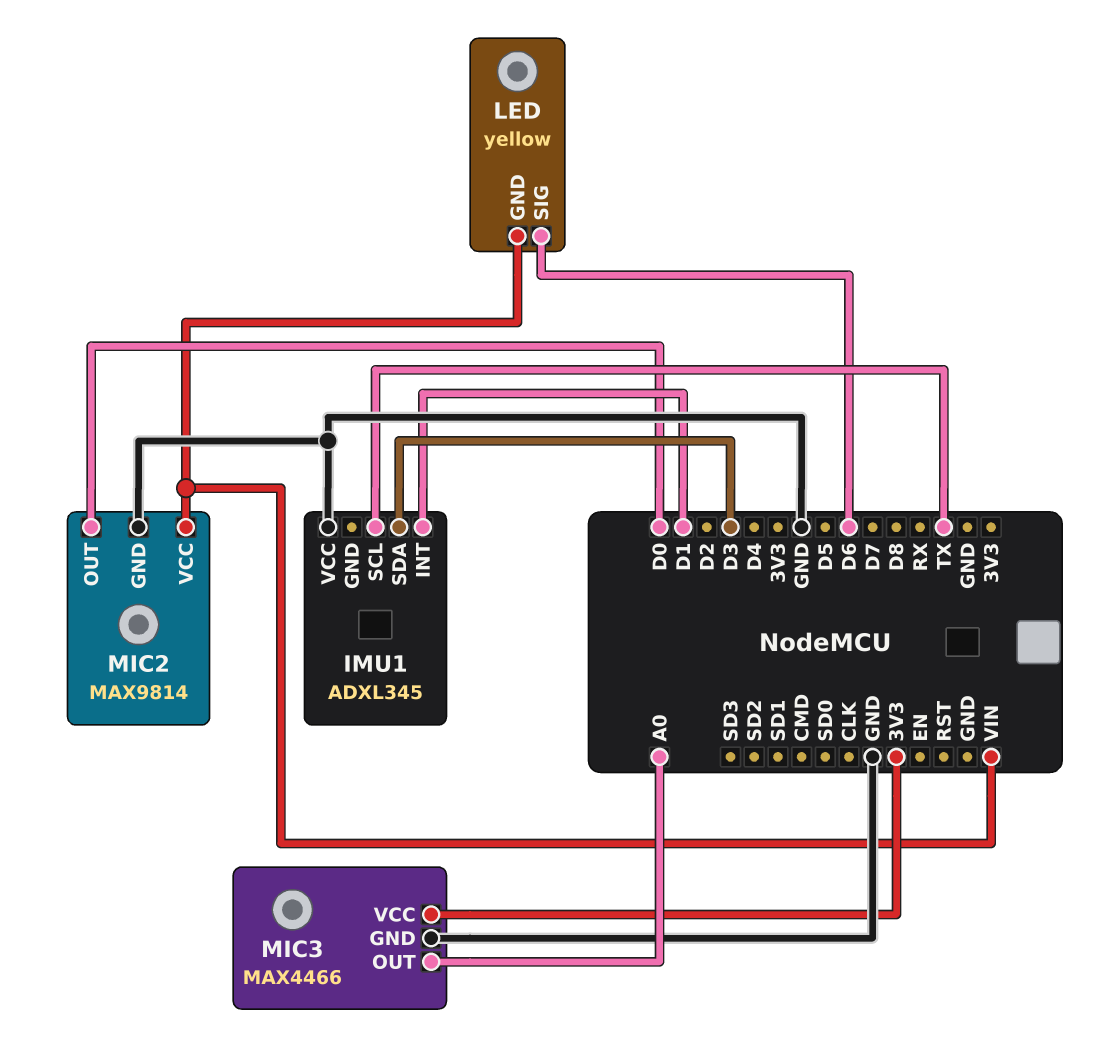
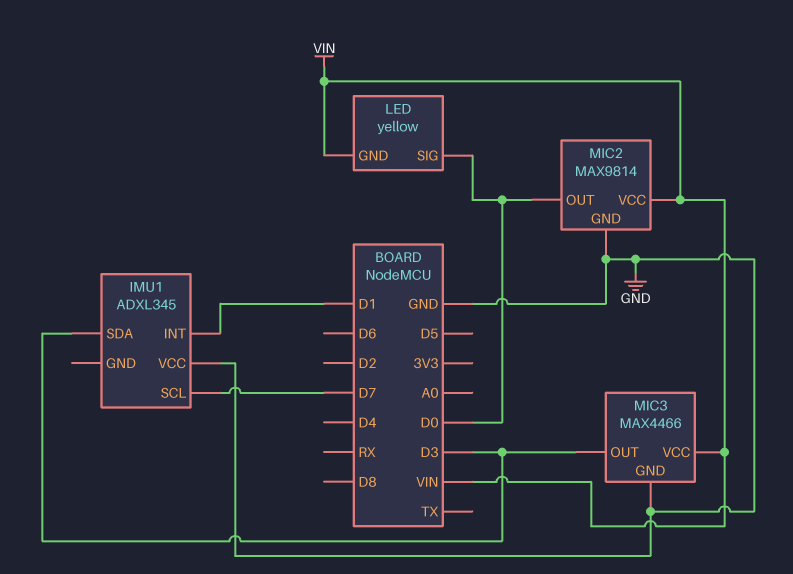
IMU1 pin SCL: TX -> D7
LED pin SIG: D6 -> D0
MIC3 pin OUT: A0 -> D3
MIC3 pin VCC: 3V3 -> VIN

